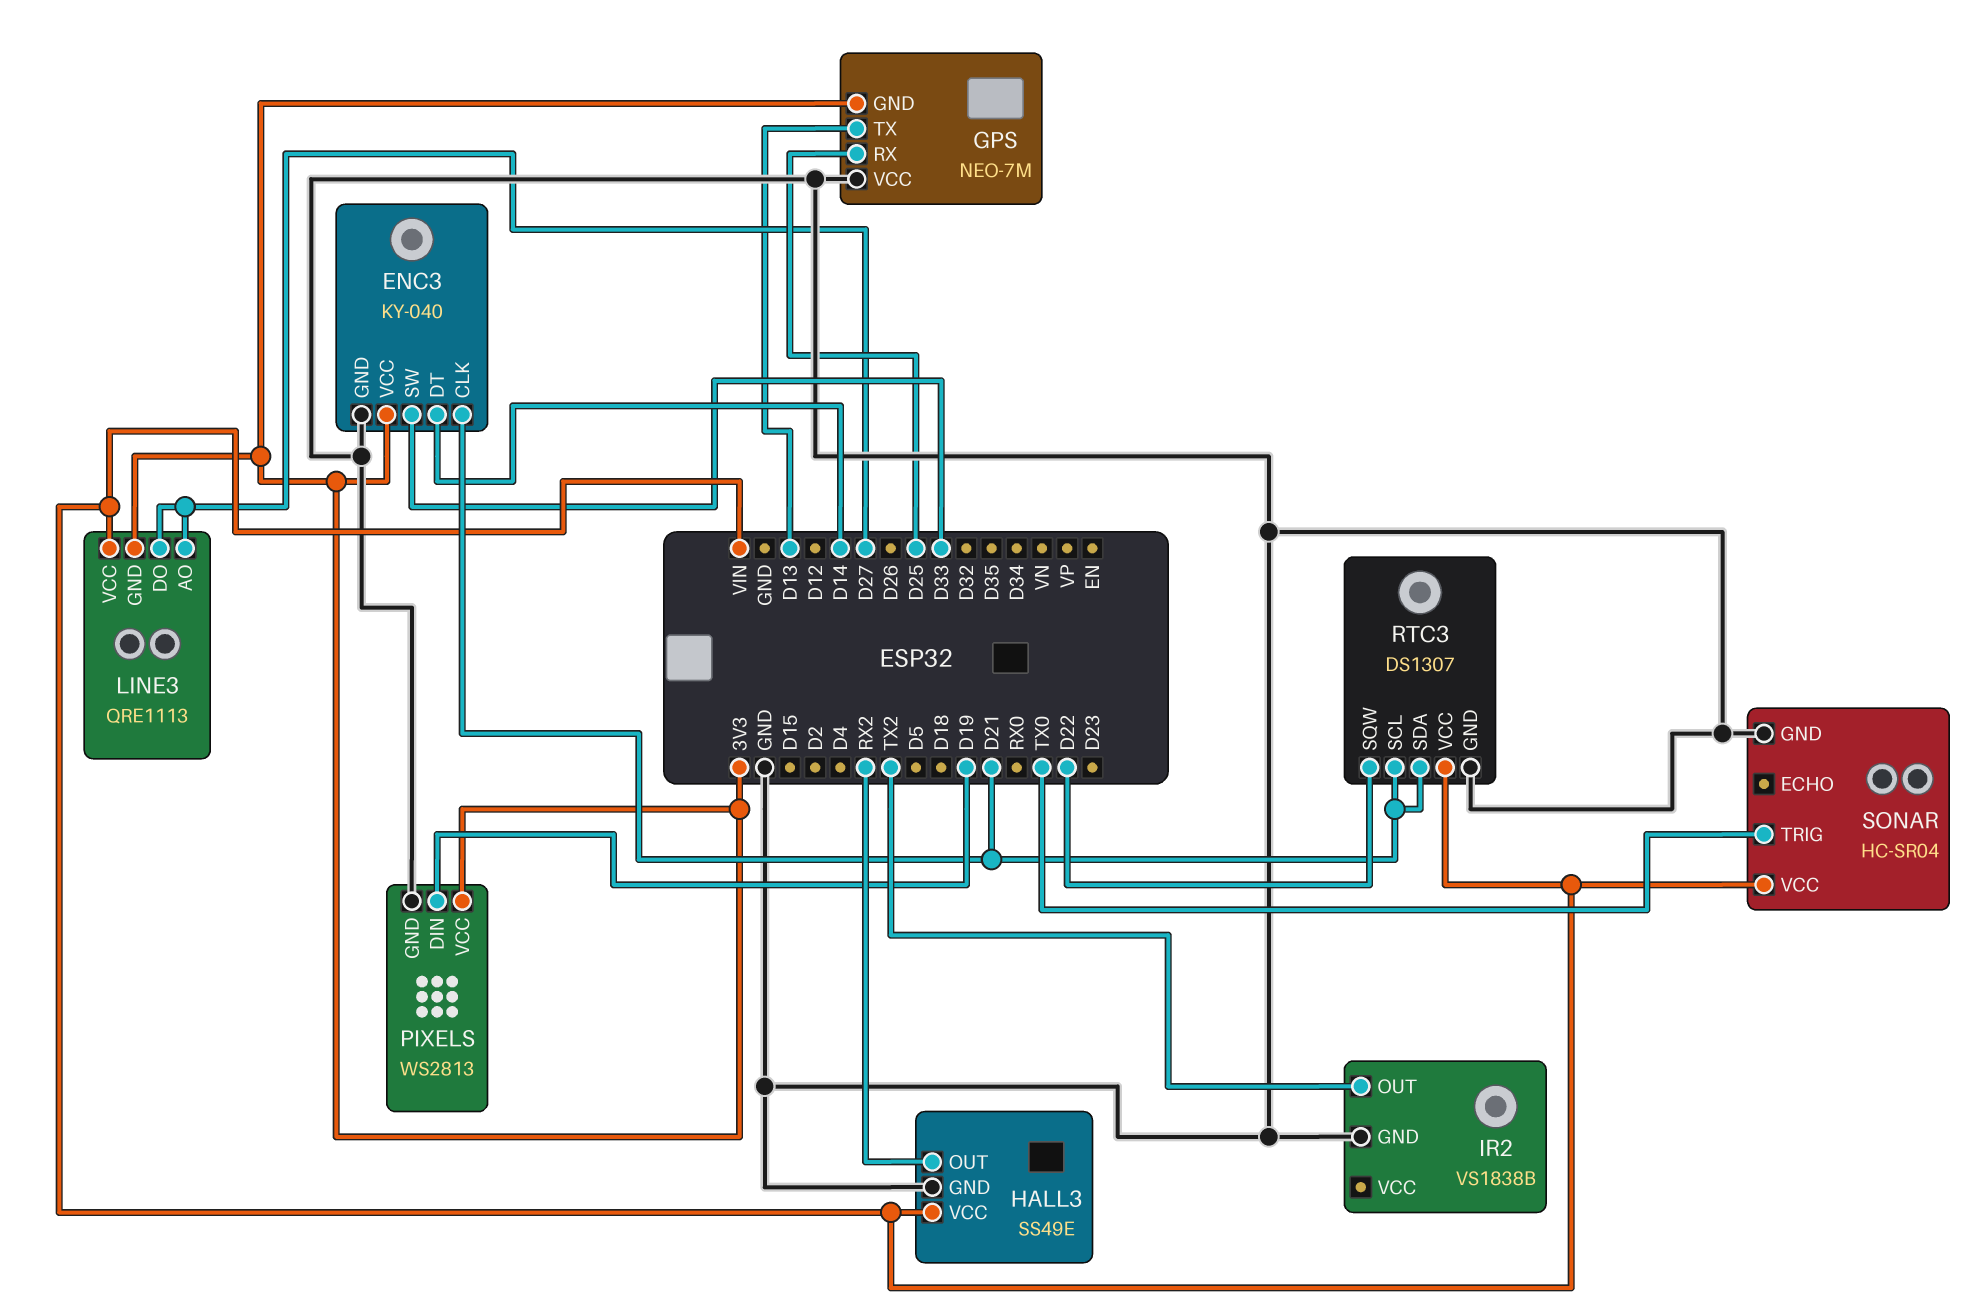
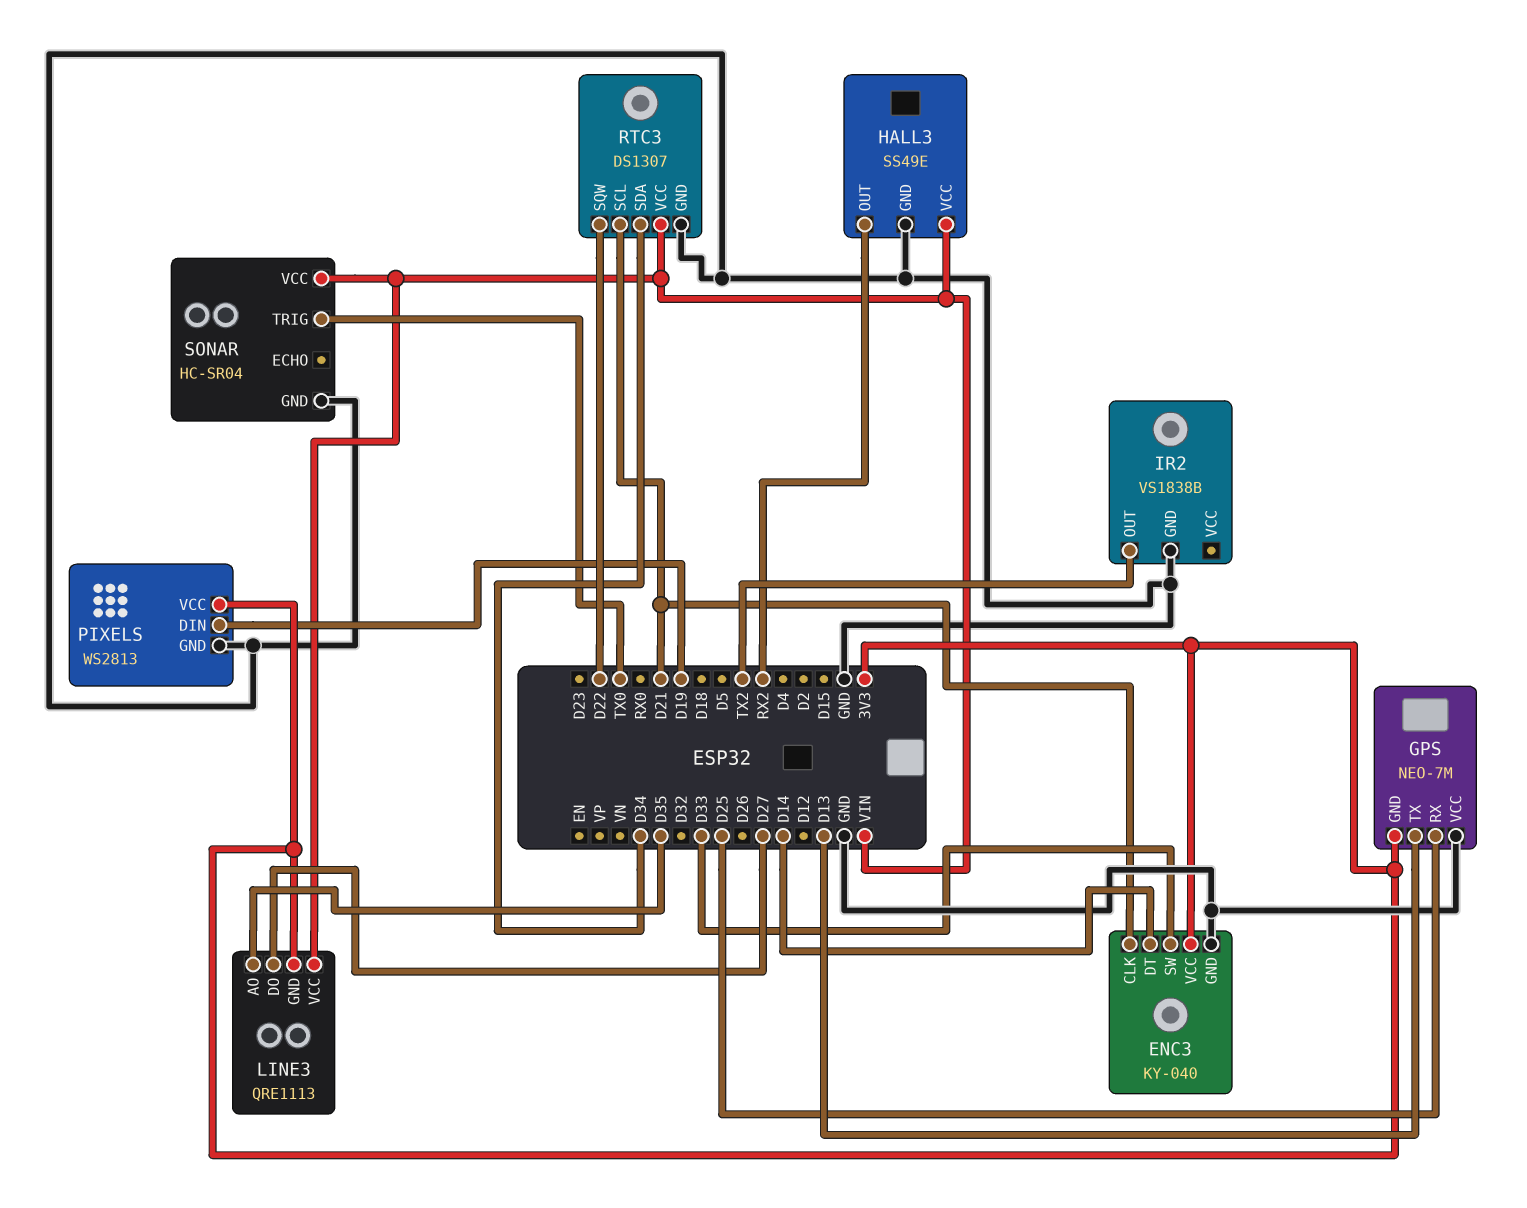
LINE3 pin AO: D27 -> D35
RTC3 pin SDA: D21 -> D34

